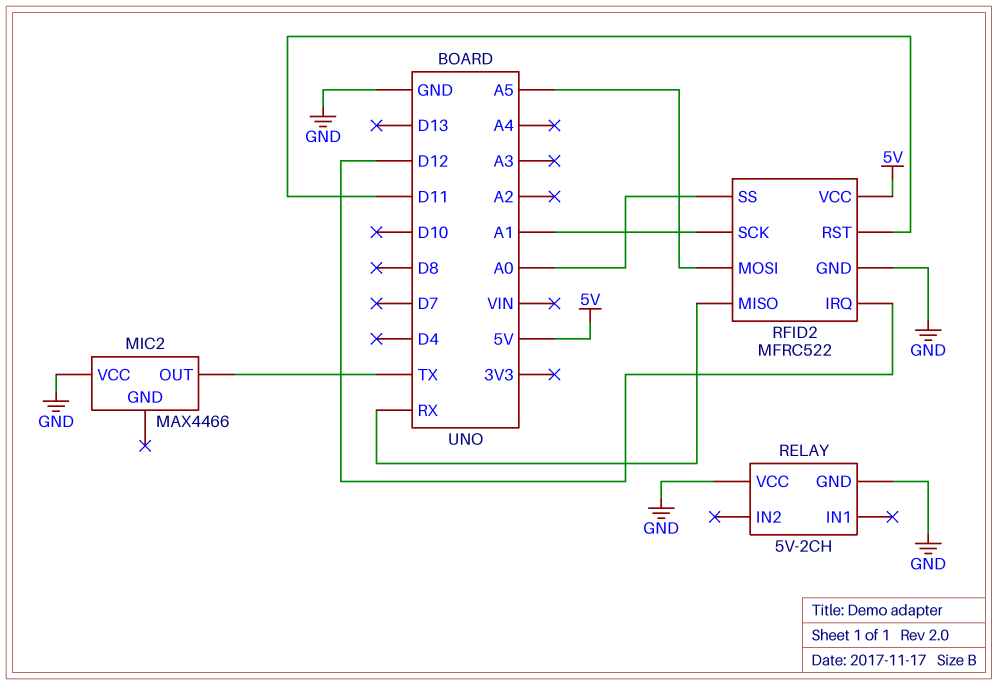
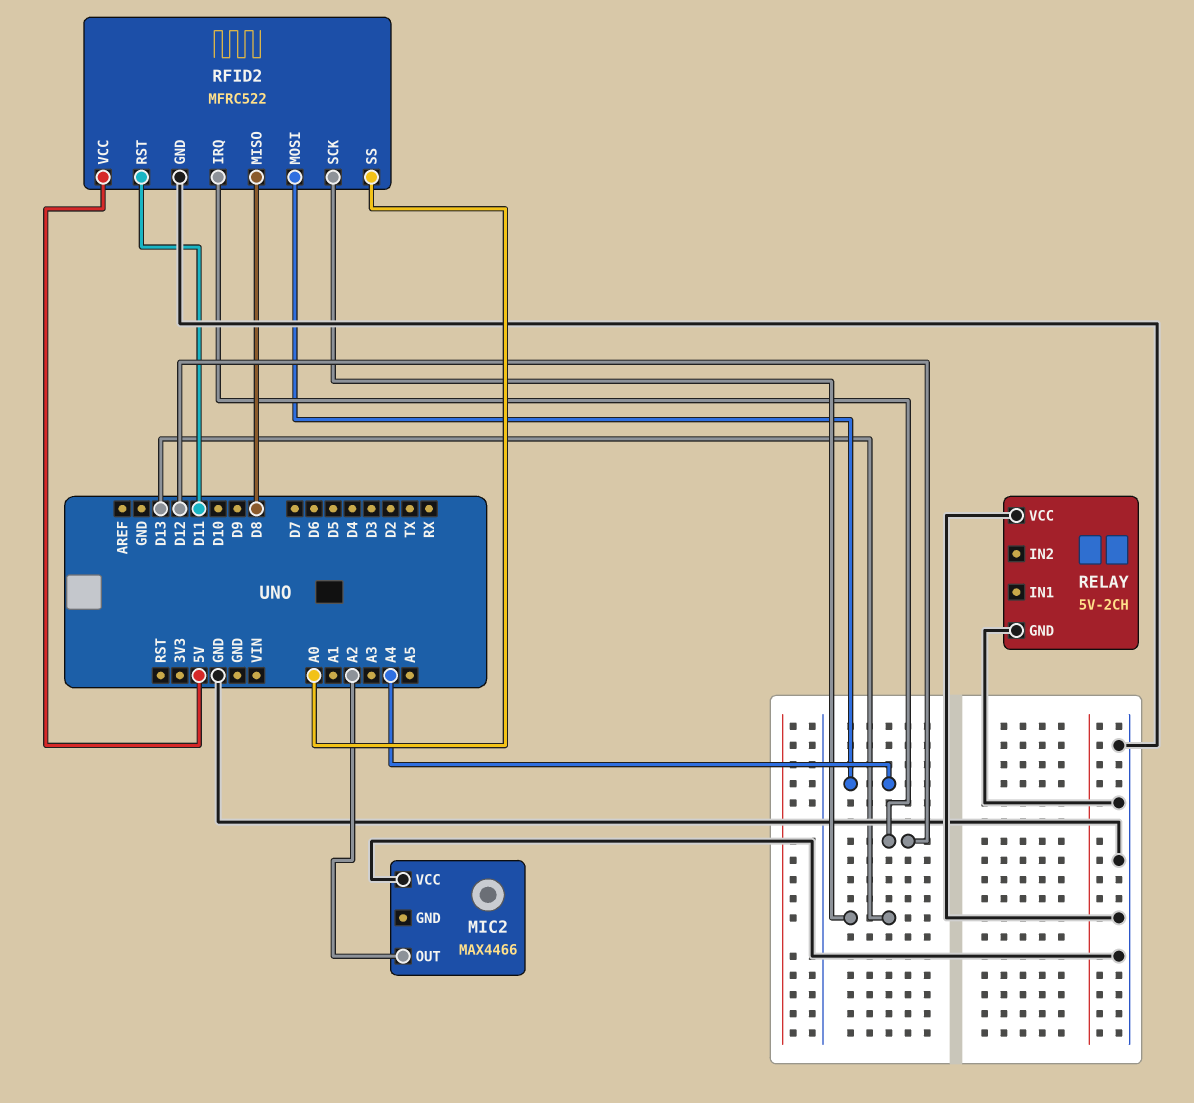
MIC2 pin OUT: TX -> A2
RFID2 pin MISO: RX -> D8
RFID2 pin MOSI: A5 -> A4
RFID2 pin SCK: A1 -> D13

